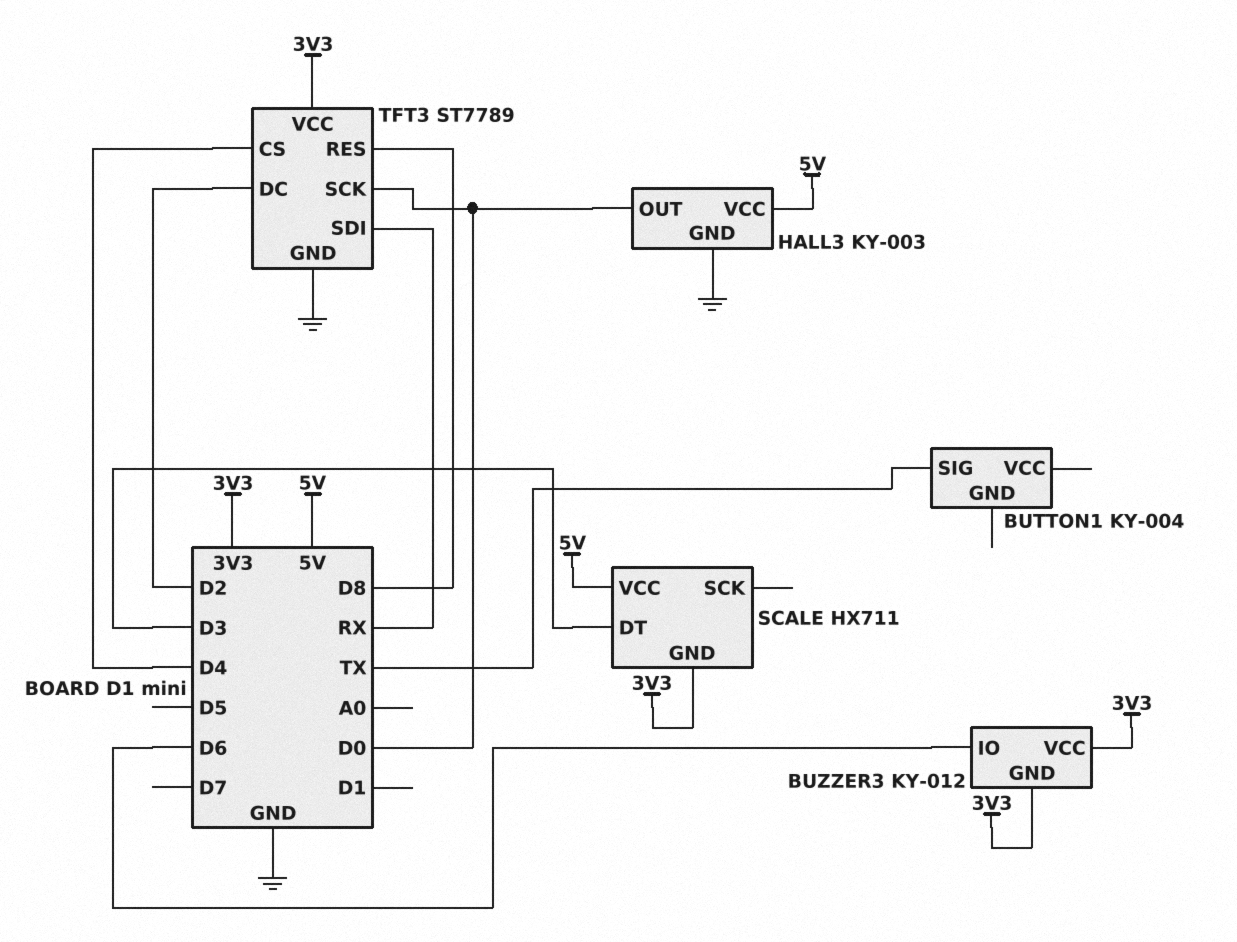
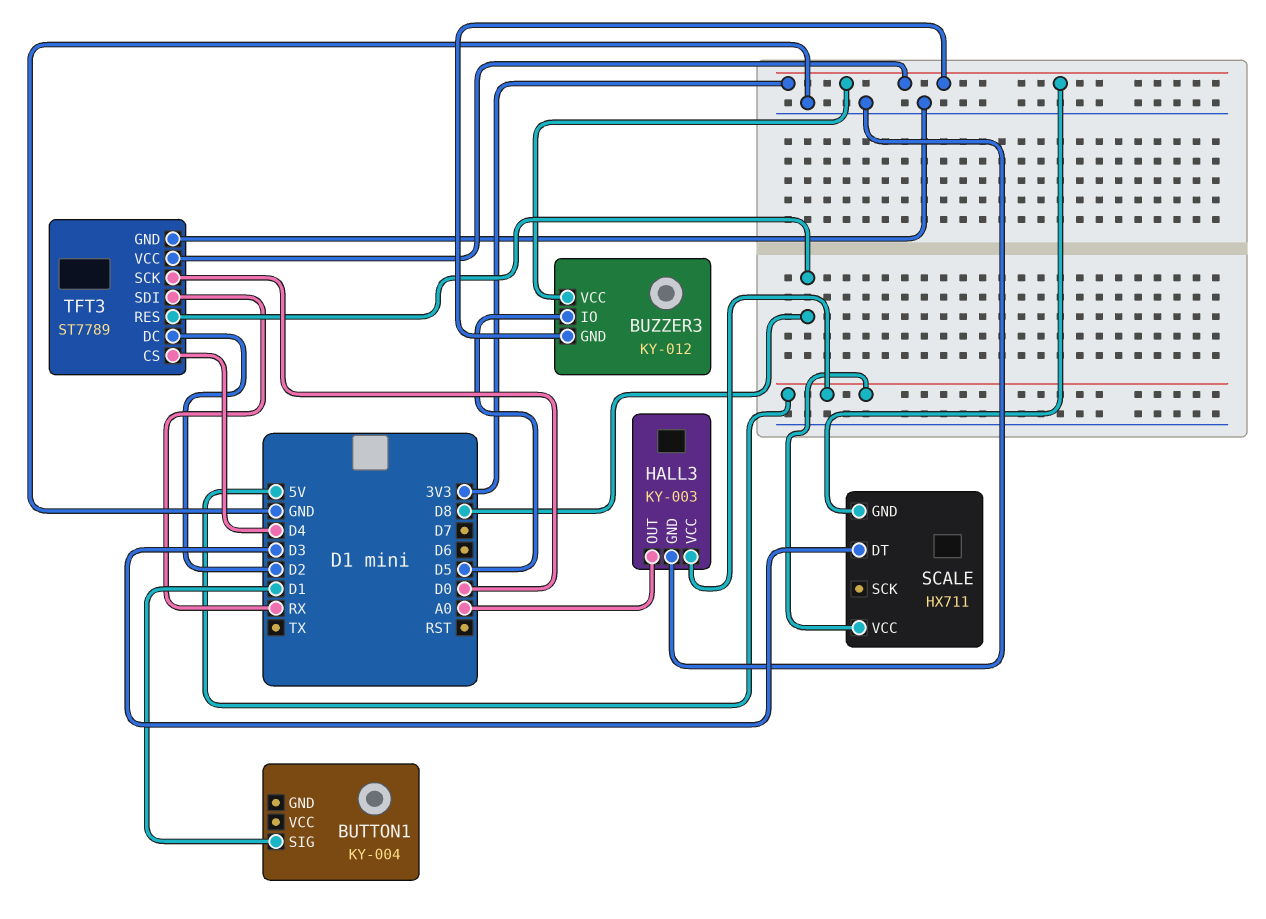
BUTTON1 pin SIG: TX -> D1
BUZZER3 pin IO: D6 -> D5
HALL3 pin OUT: D0 -> A0

